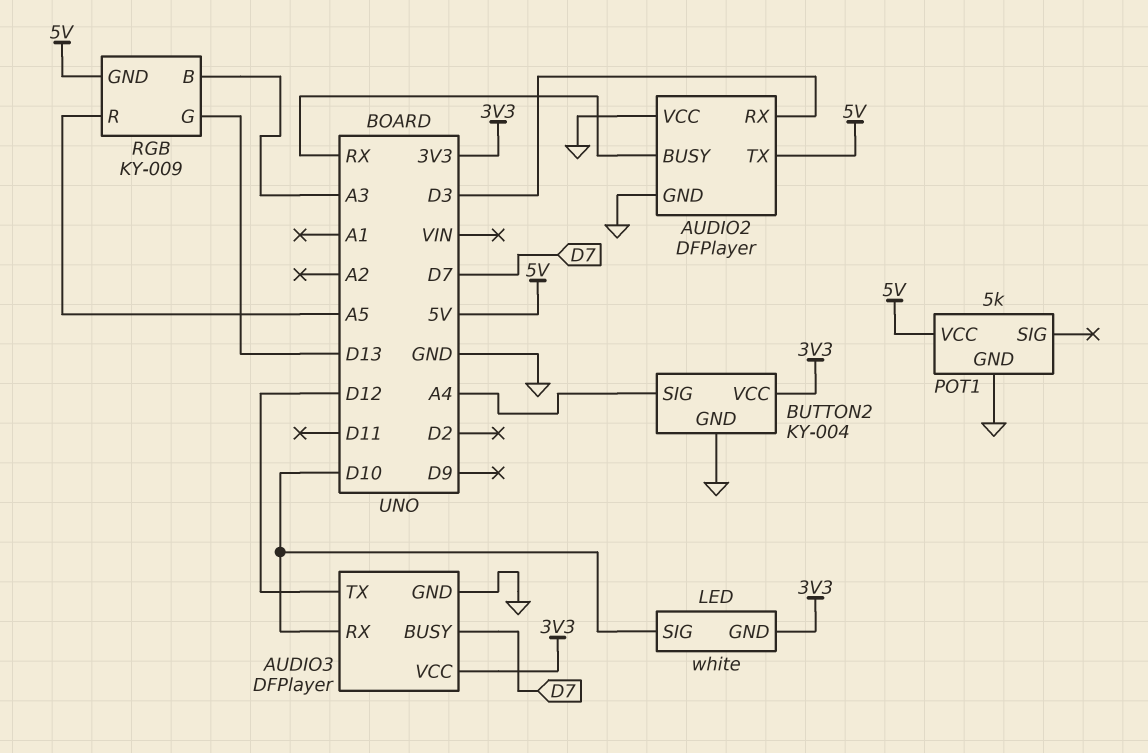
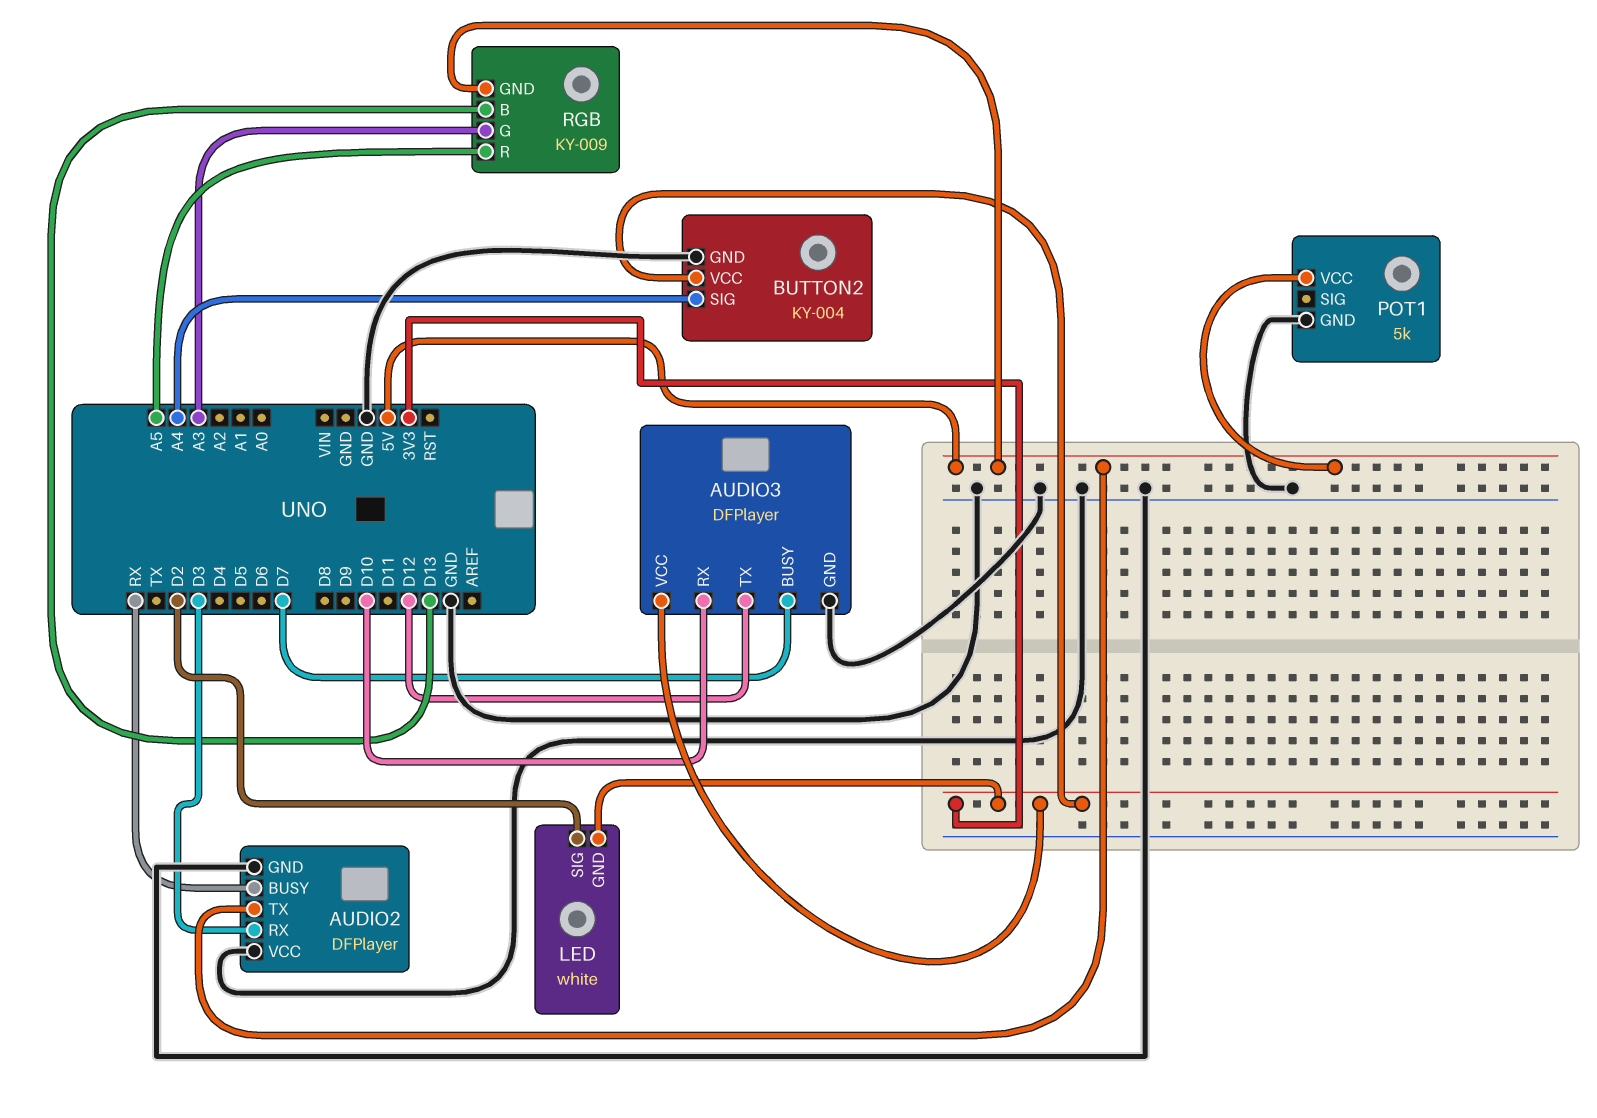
LED pin SIG: D10 -> D2
RGB pin B: A3 -> D13
RGB pin G: D13 -> A3

